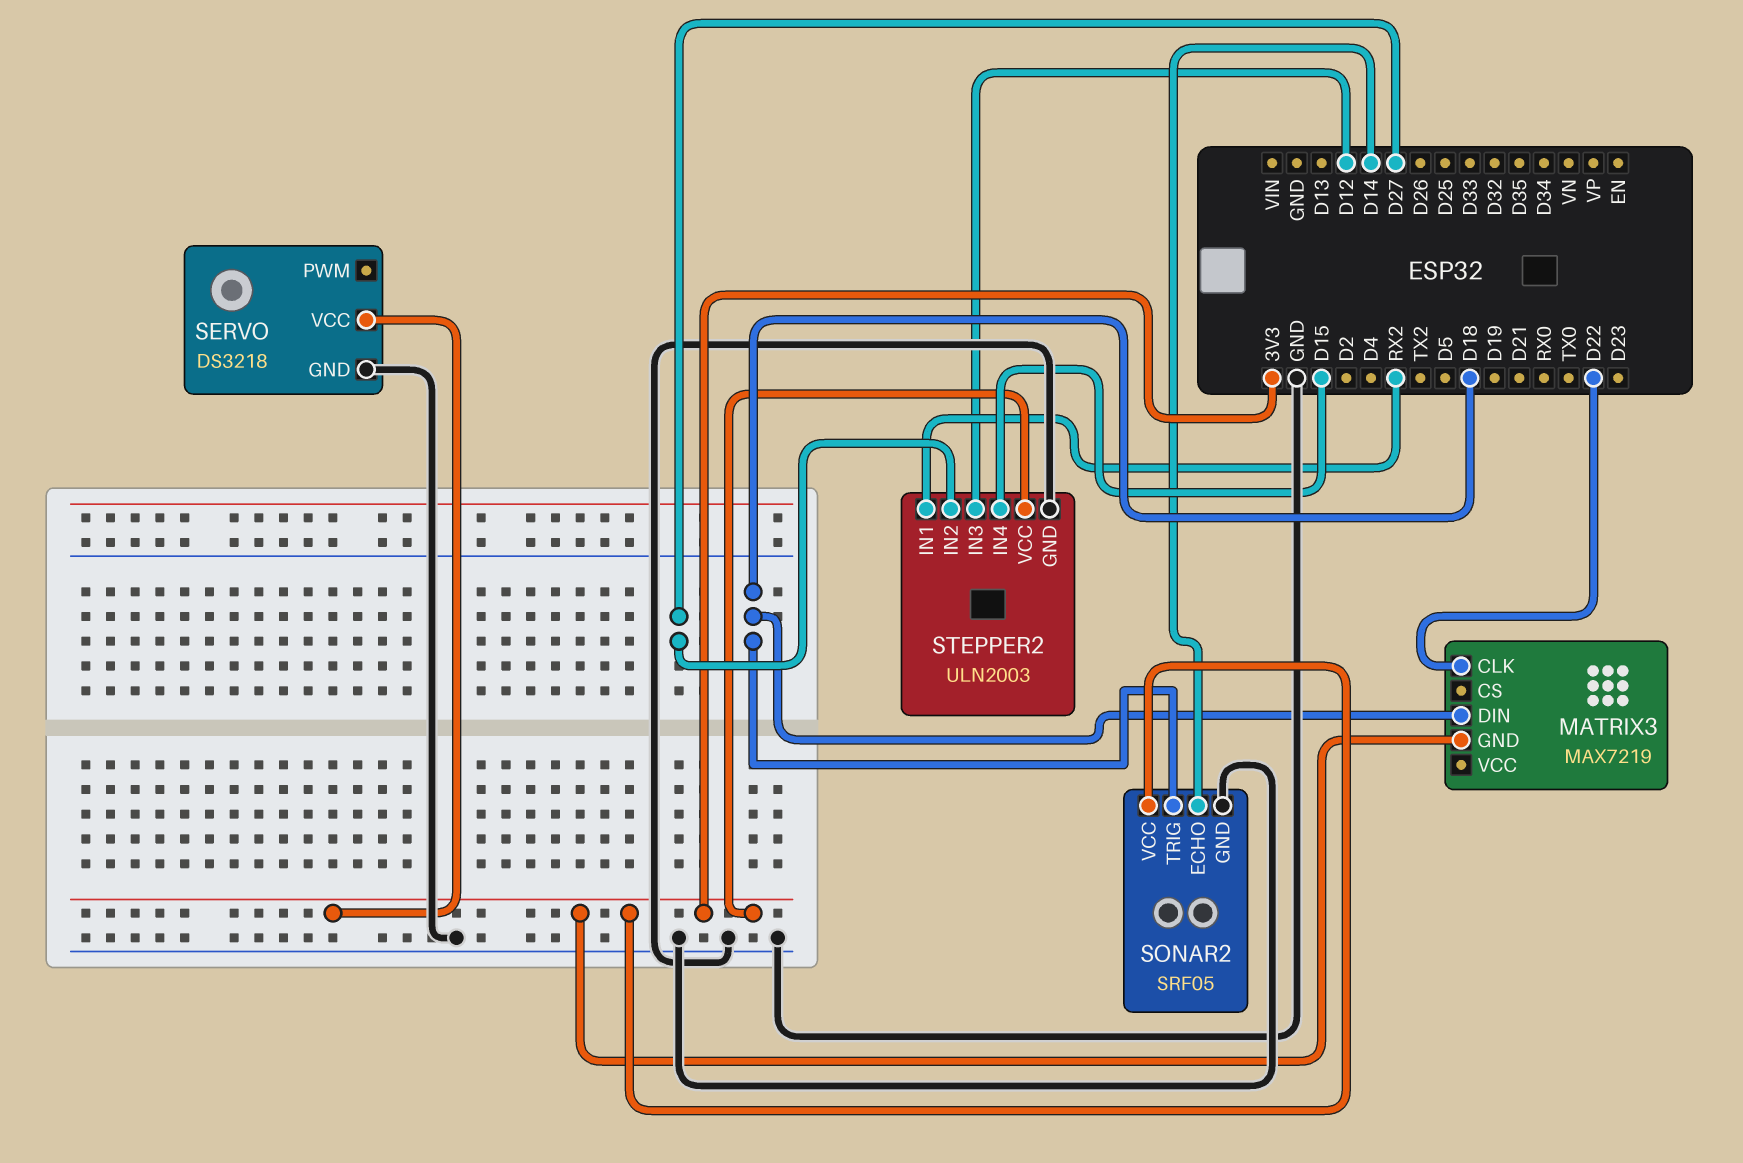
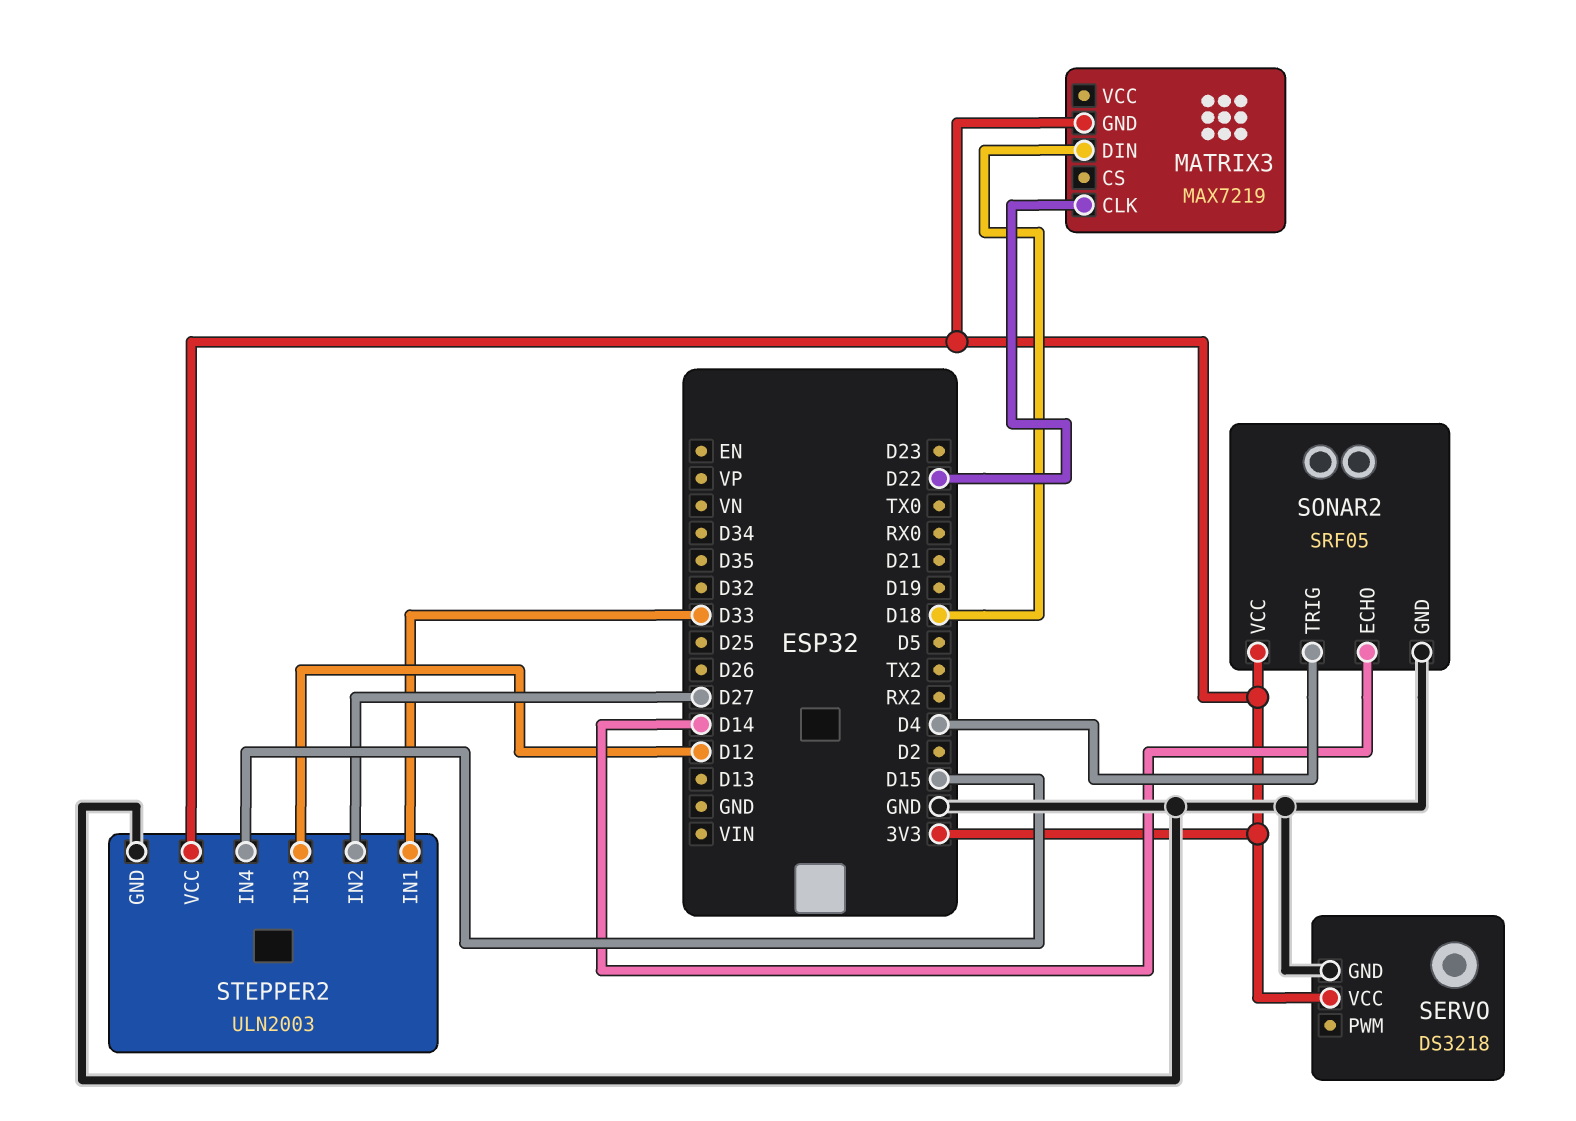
SONAR2 pin TRIG: D18 -> D4
STEPPER2 pin IN1: RX2 -> D33

